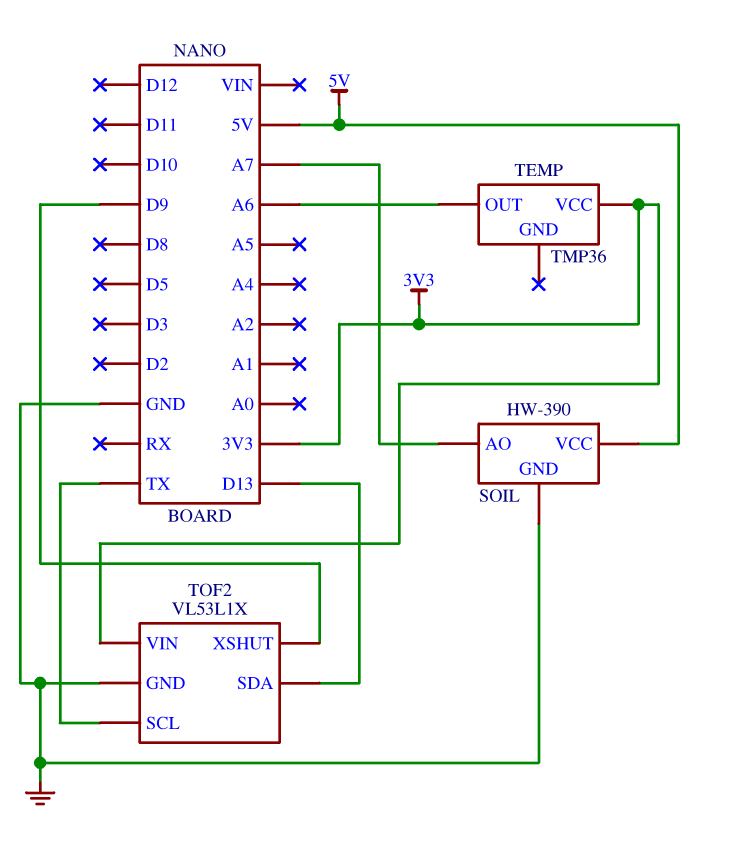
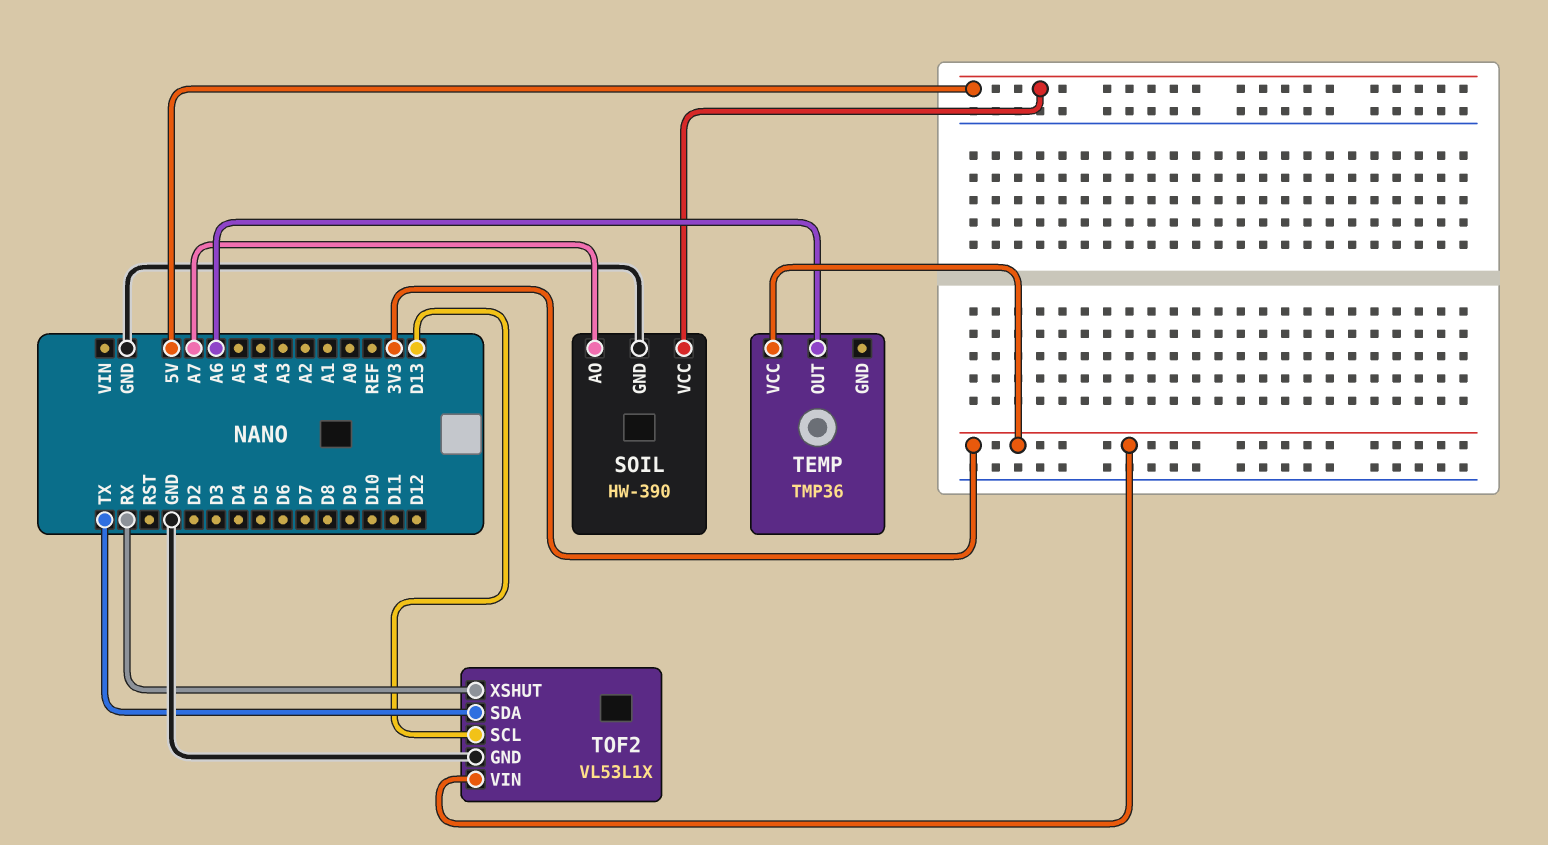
TOF2 pin SCL: TX -> D13
TOF2 pin SDA: D13 -> TX
TOF2 pin XSHUT: D9 -> RX

